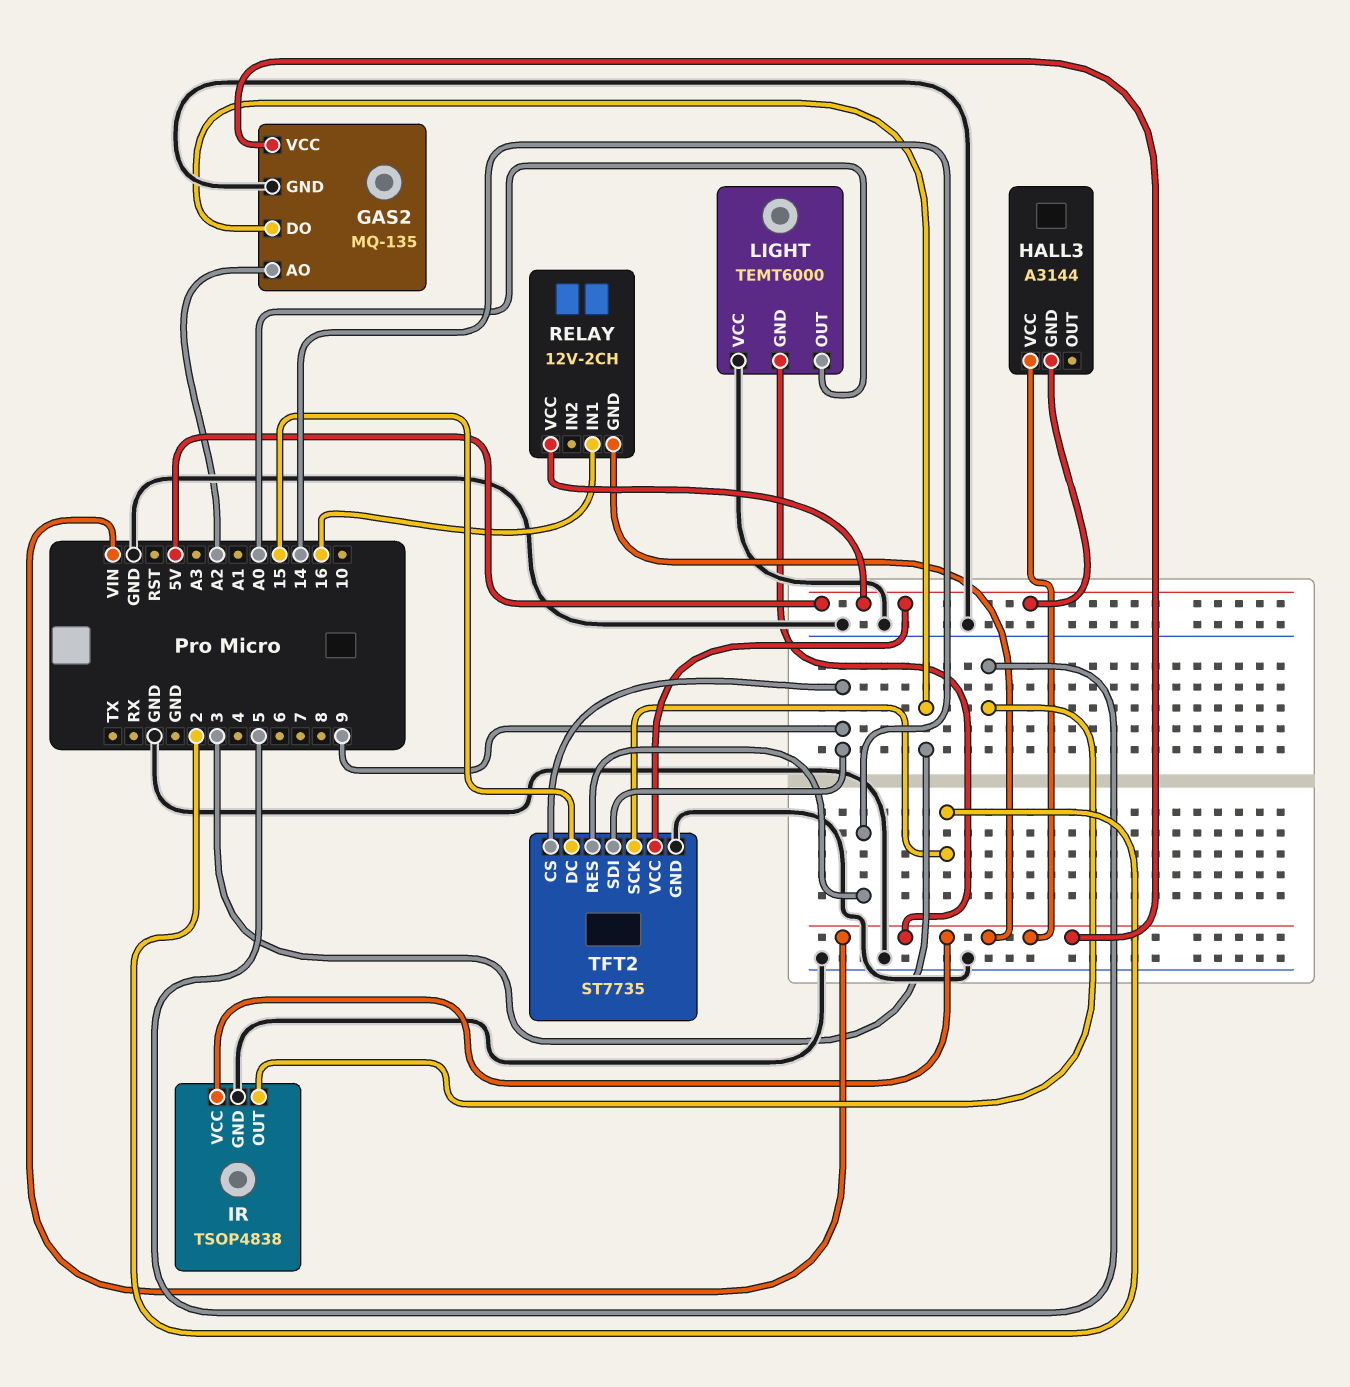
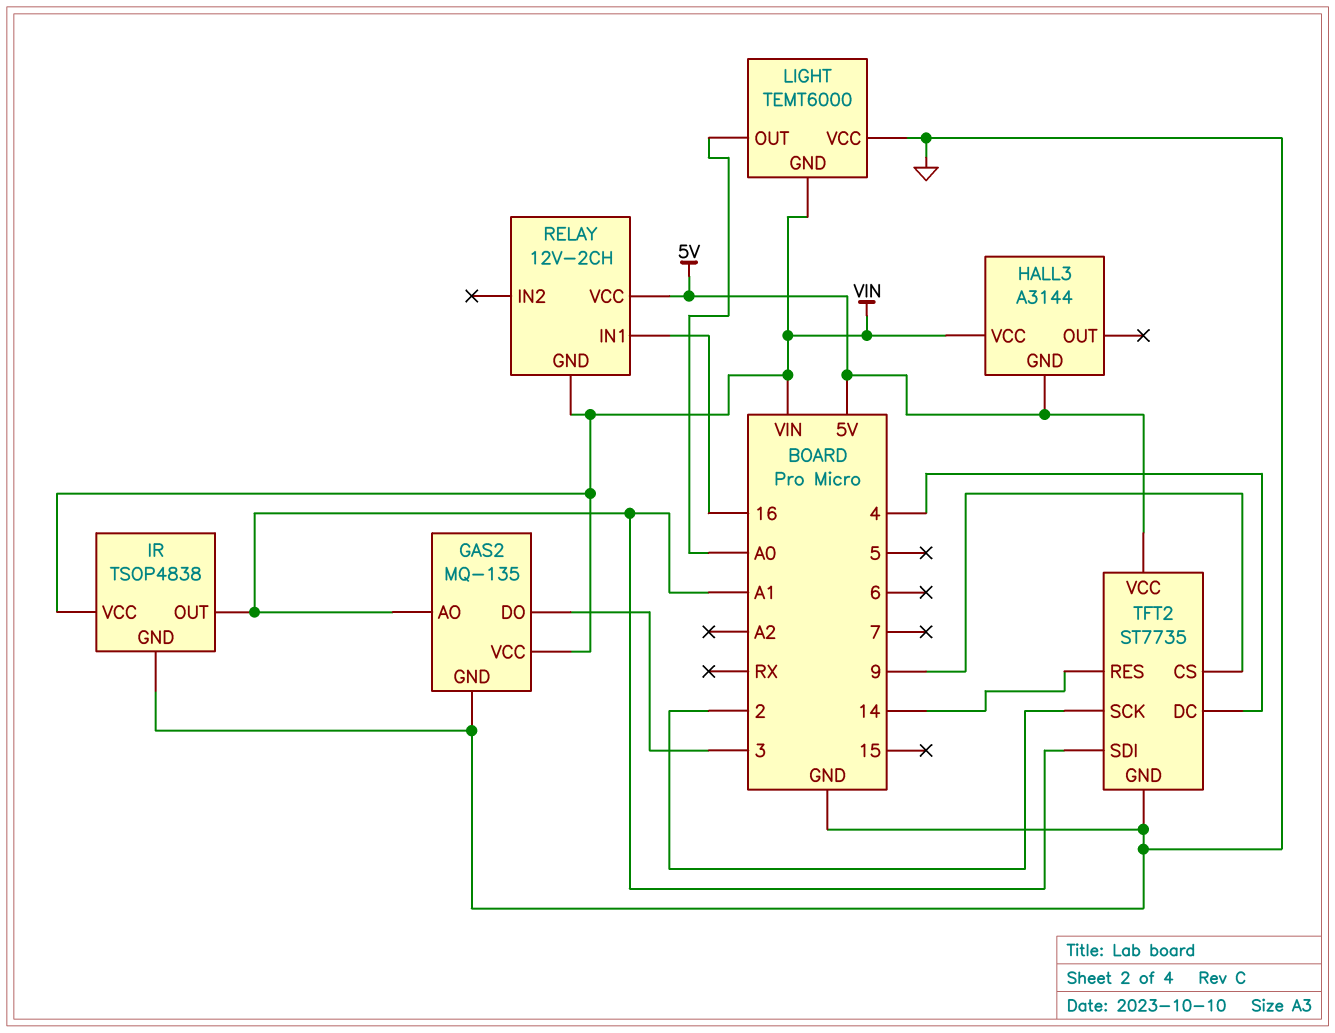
GAS2 pin AO: A2 -> A1
IR pin OUT: 5 -> A1
TFT2 pin DC: 15 -> 4
TFT2 pin SDI: 9 -> A1

